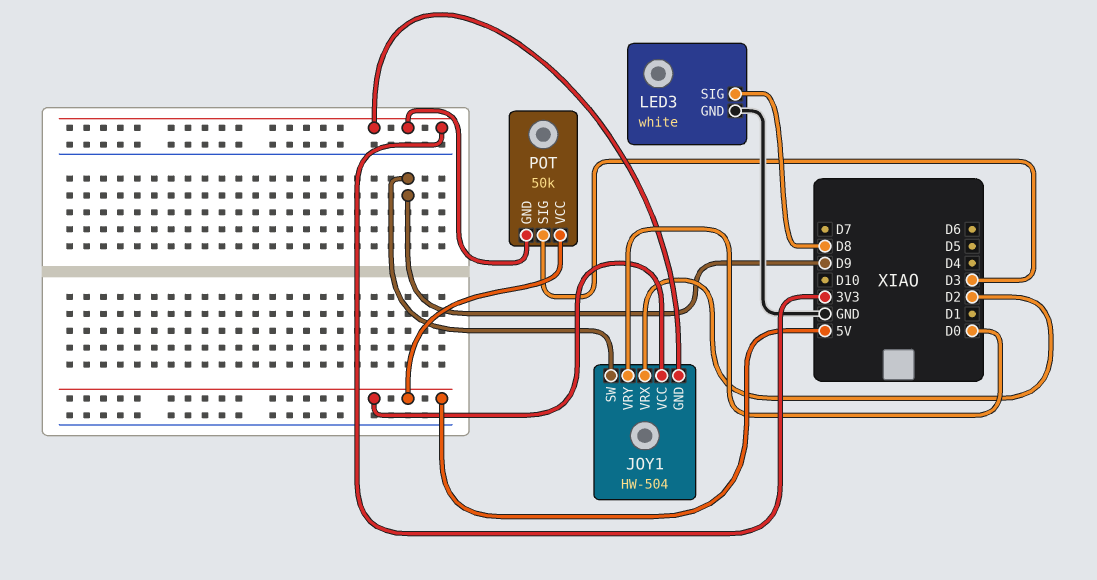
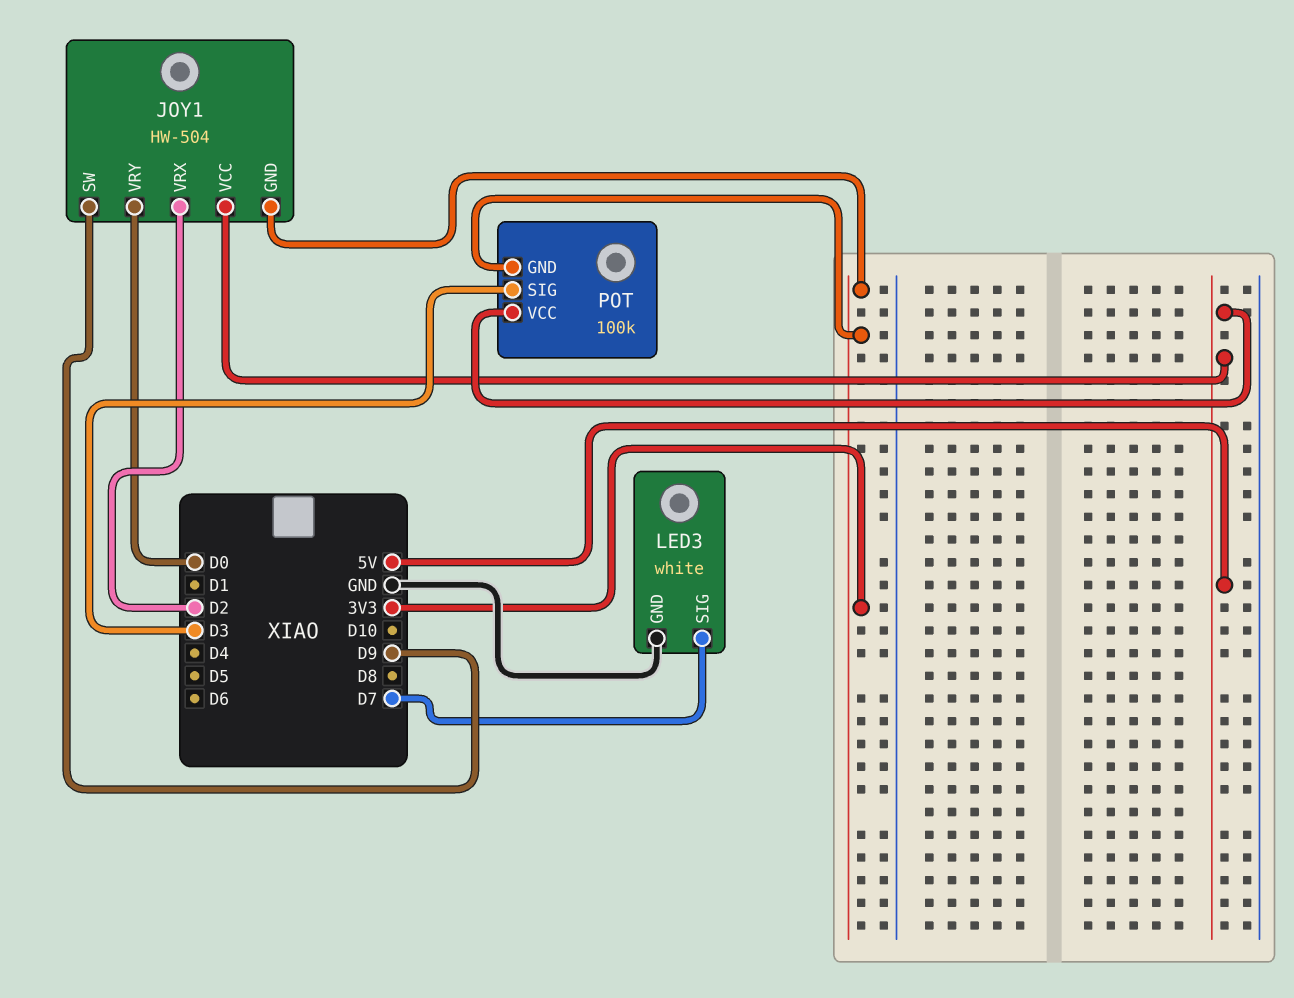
LED3 pin SIG: D8 -> D7
POT: 50k -> 100k

